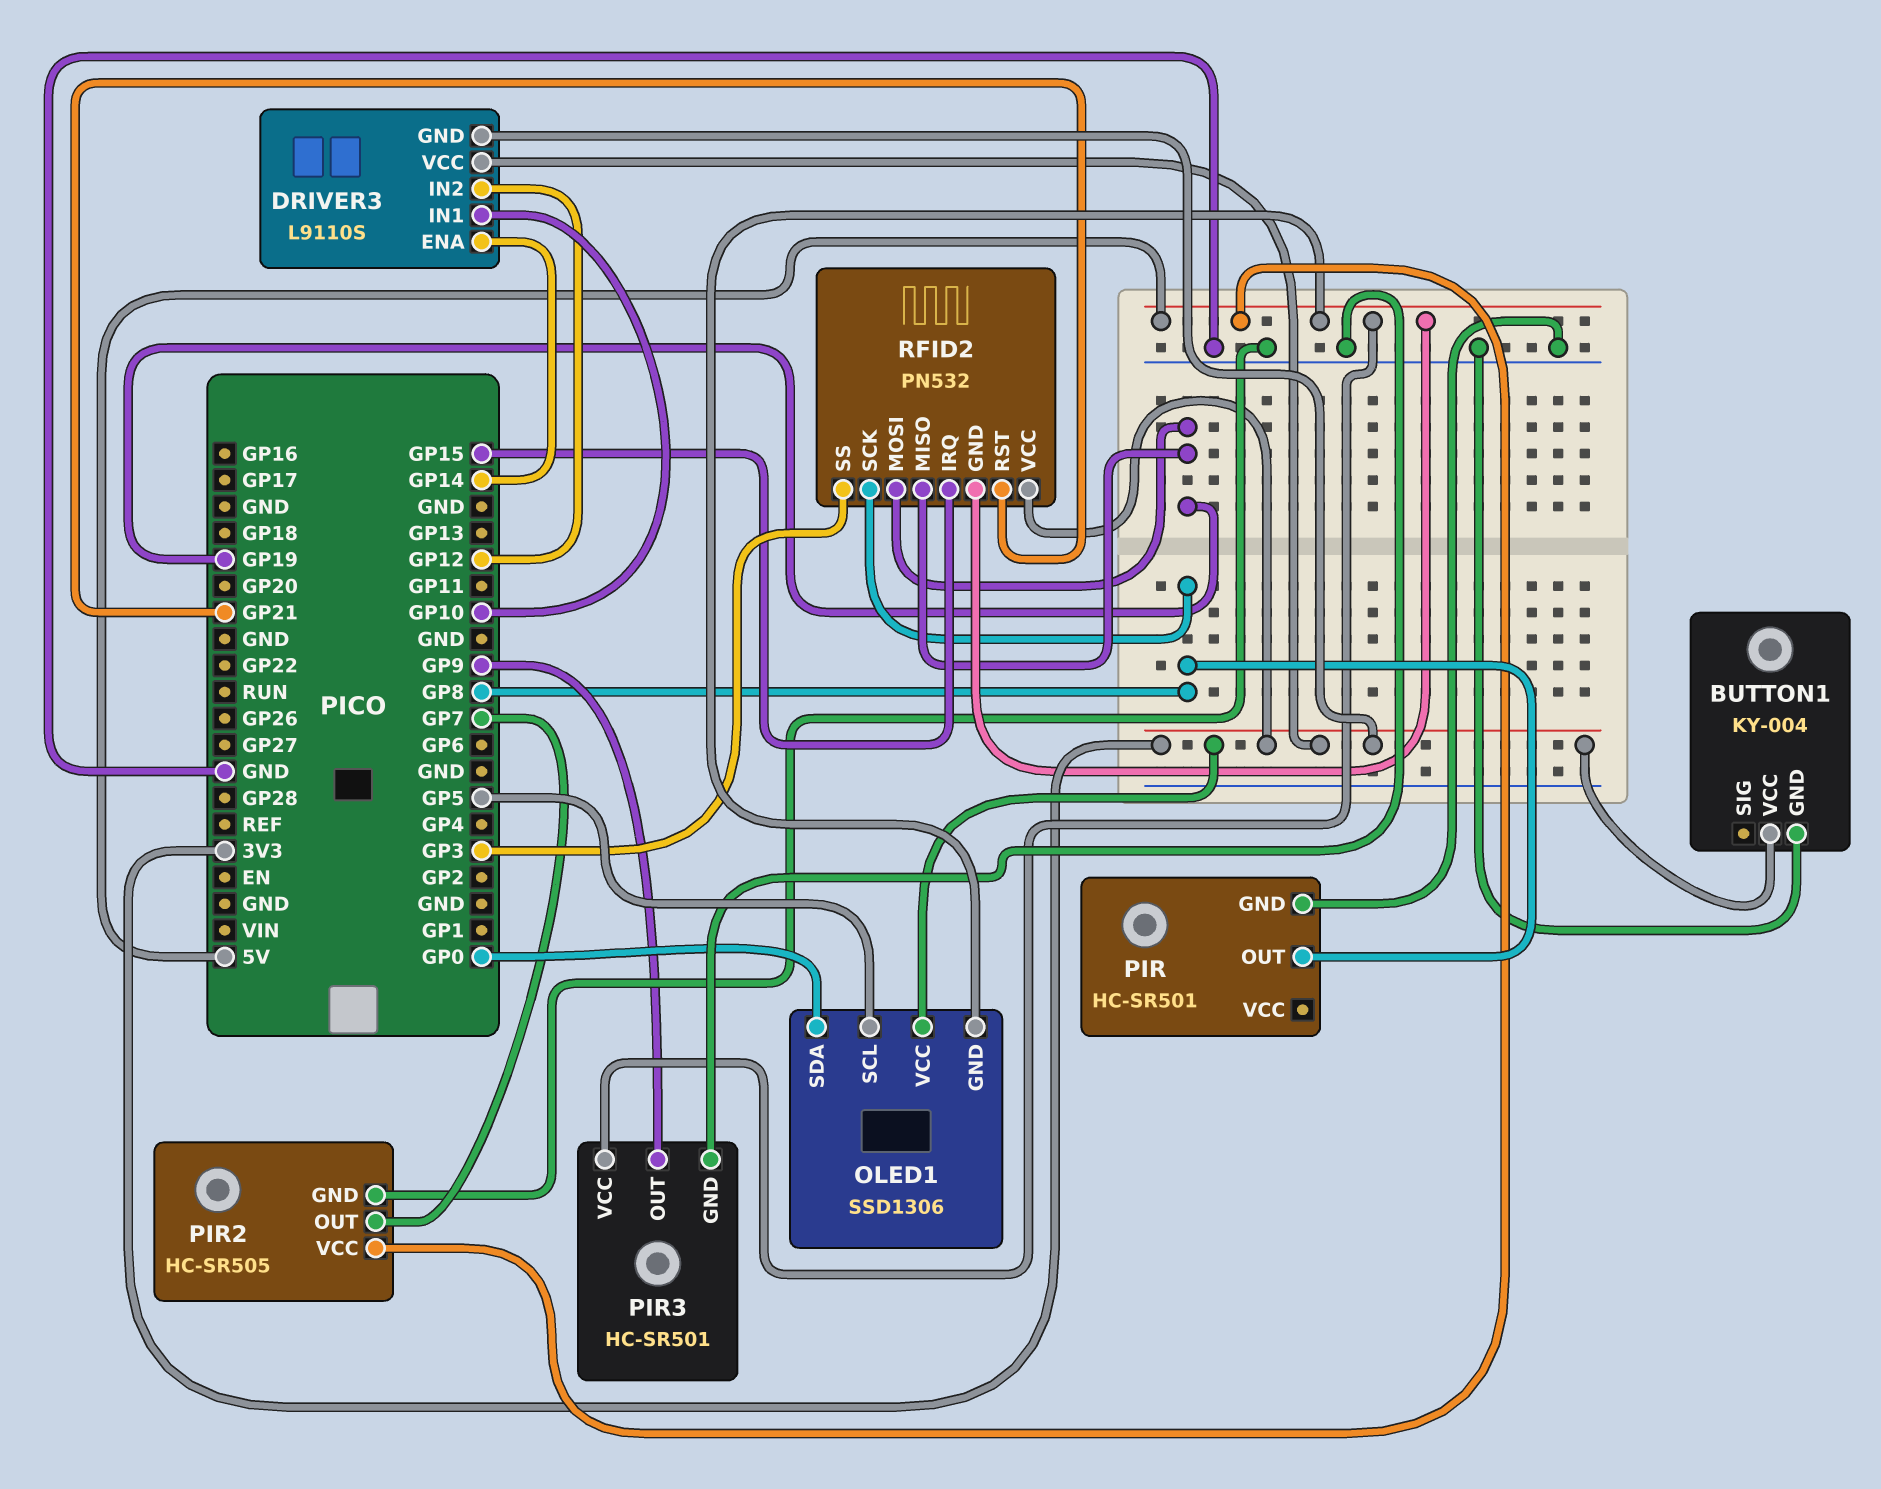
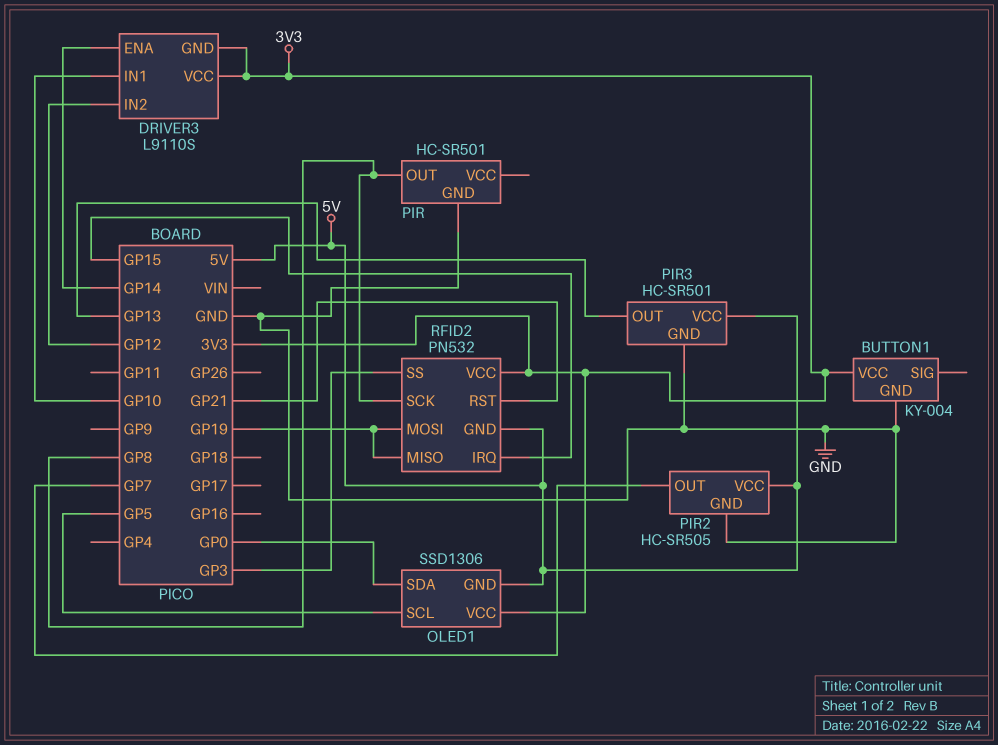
PIR3 pin OUT: GP9 -> GP13

